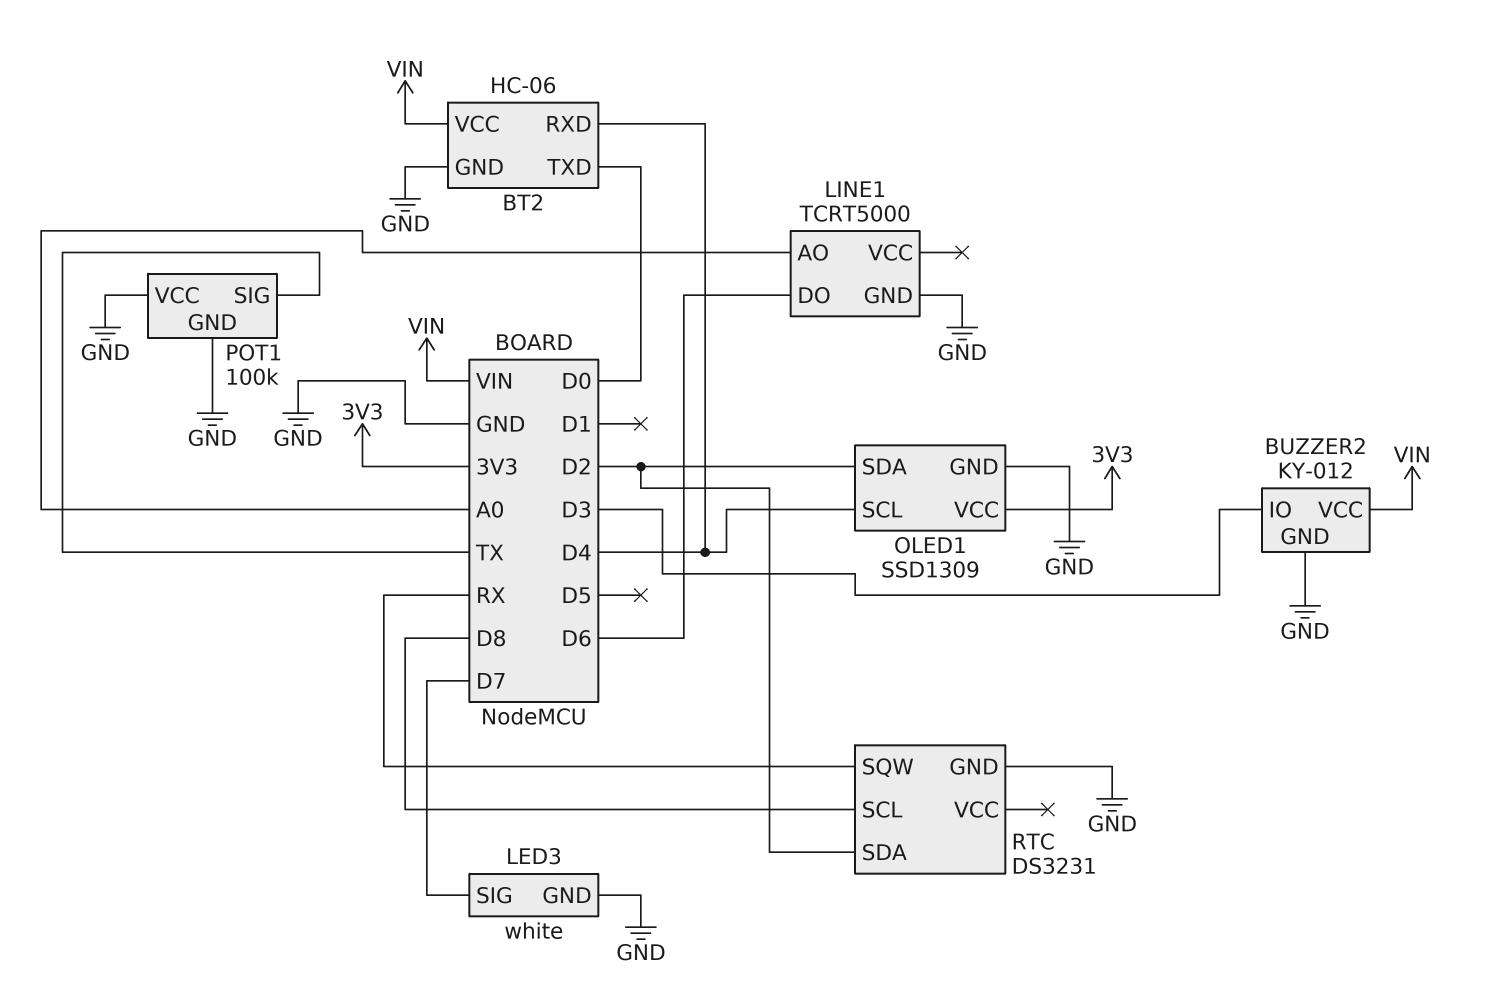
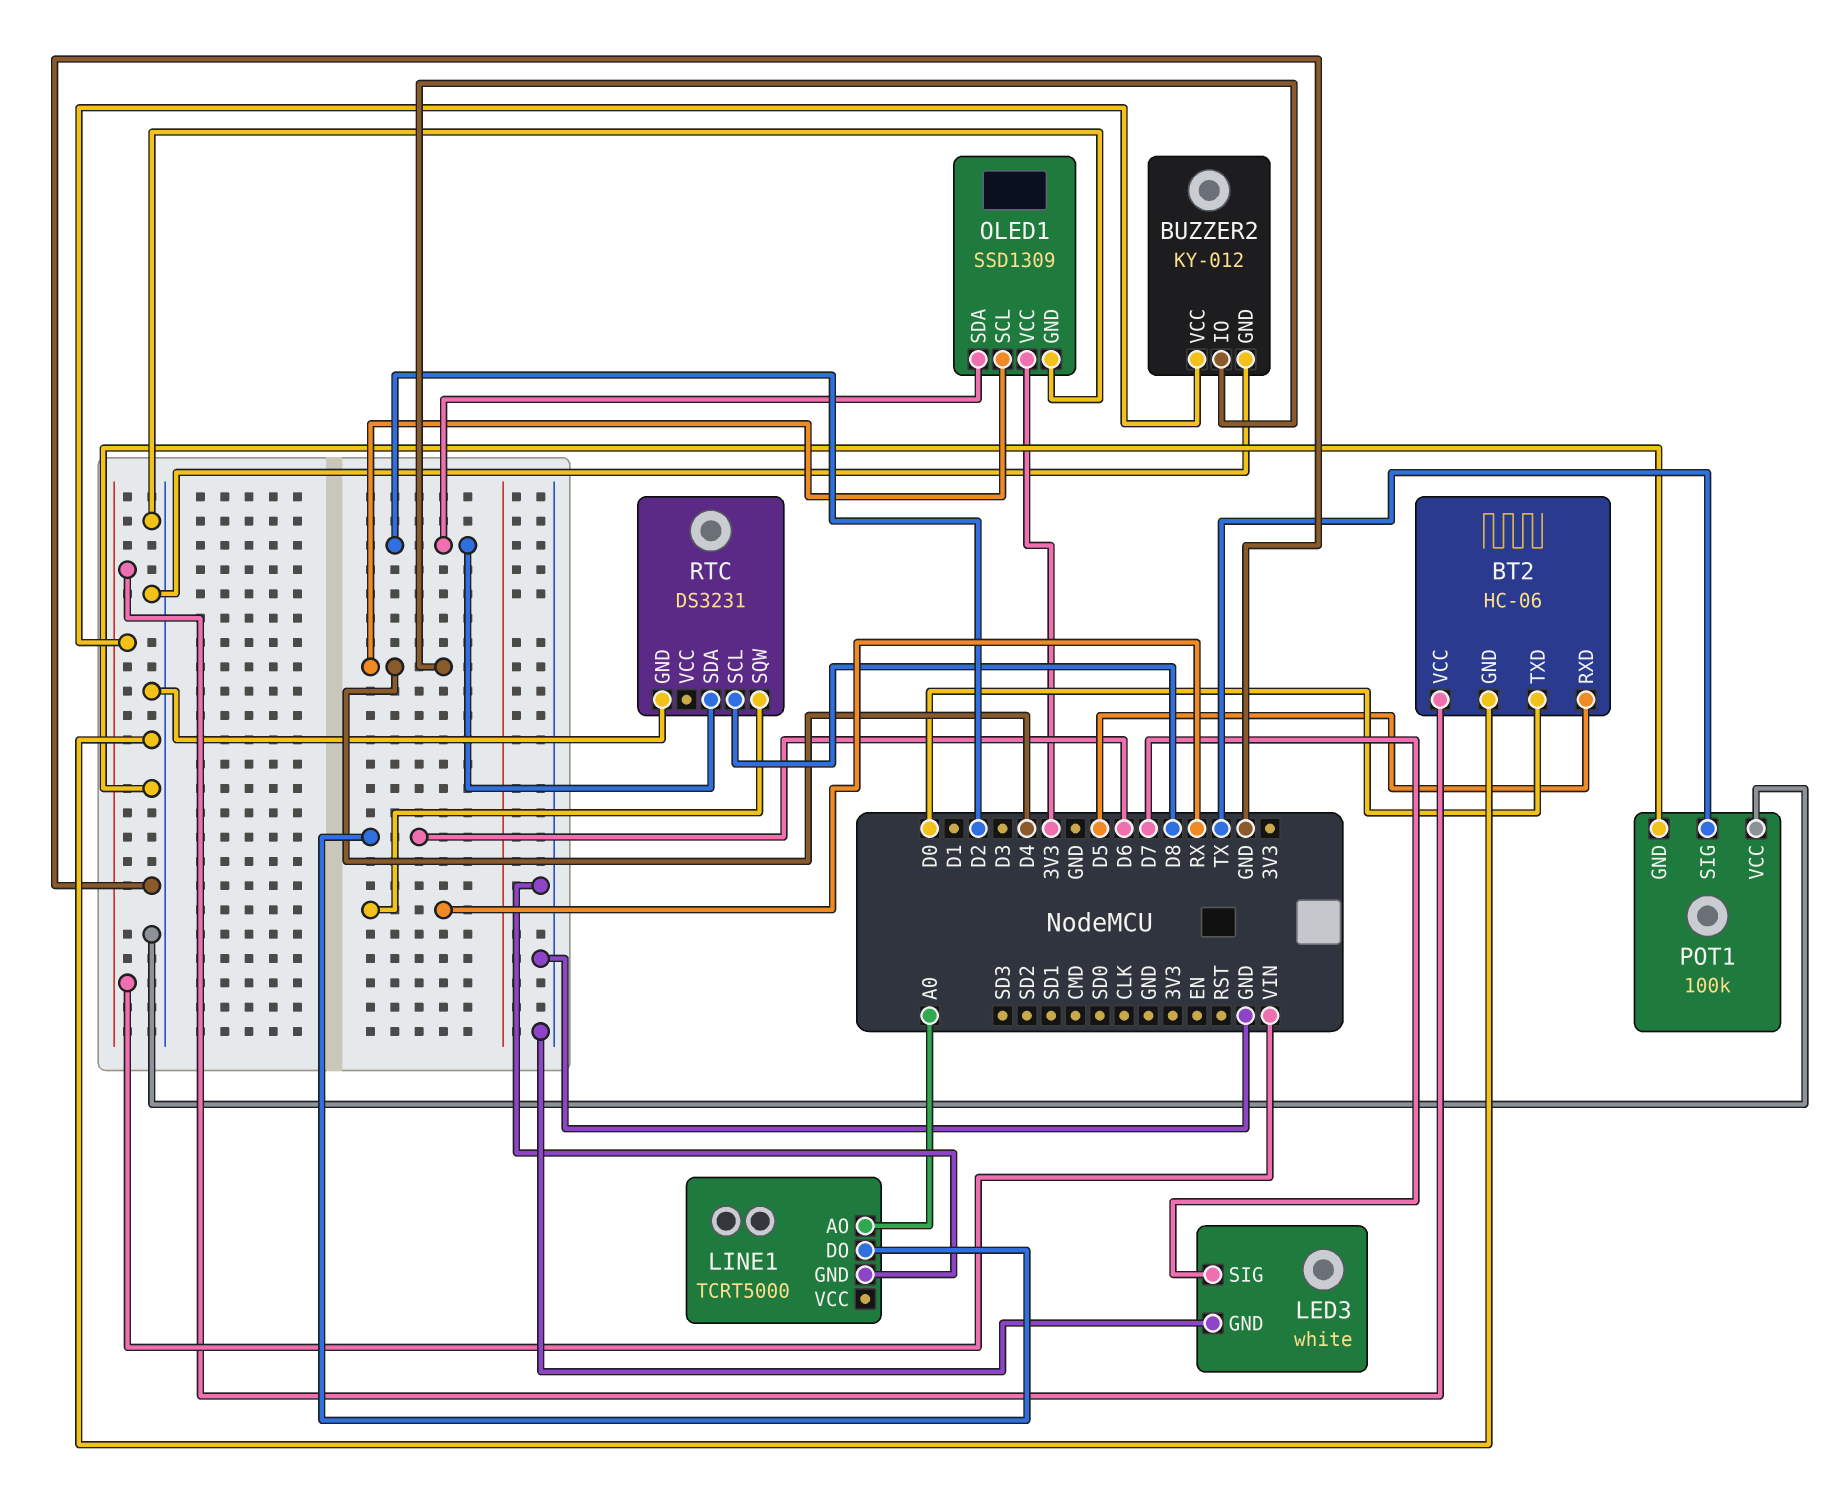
BT2 pin RXD: D4 -> D5
BUZZER2 pin IO: D3 -> D4

